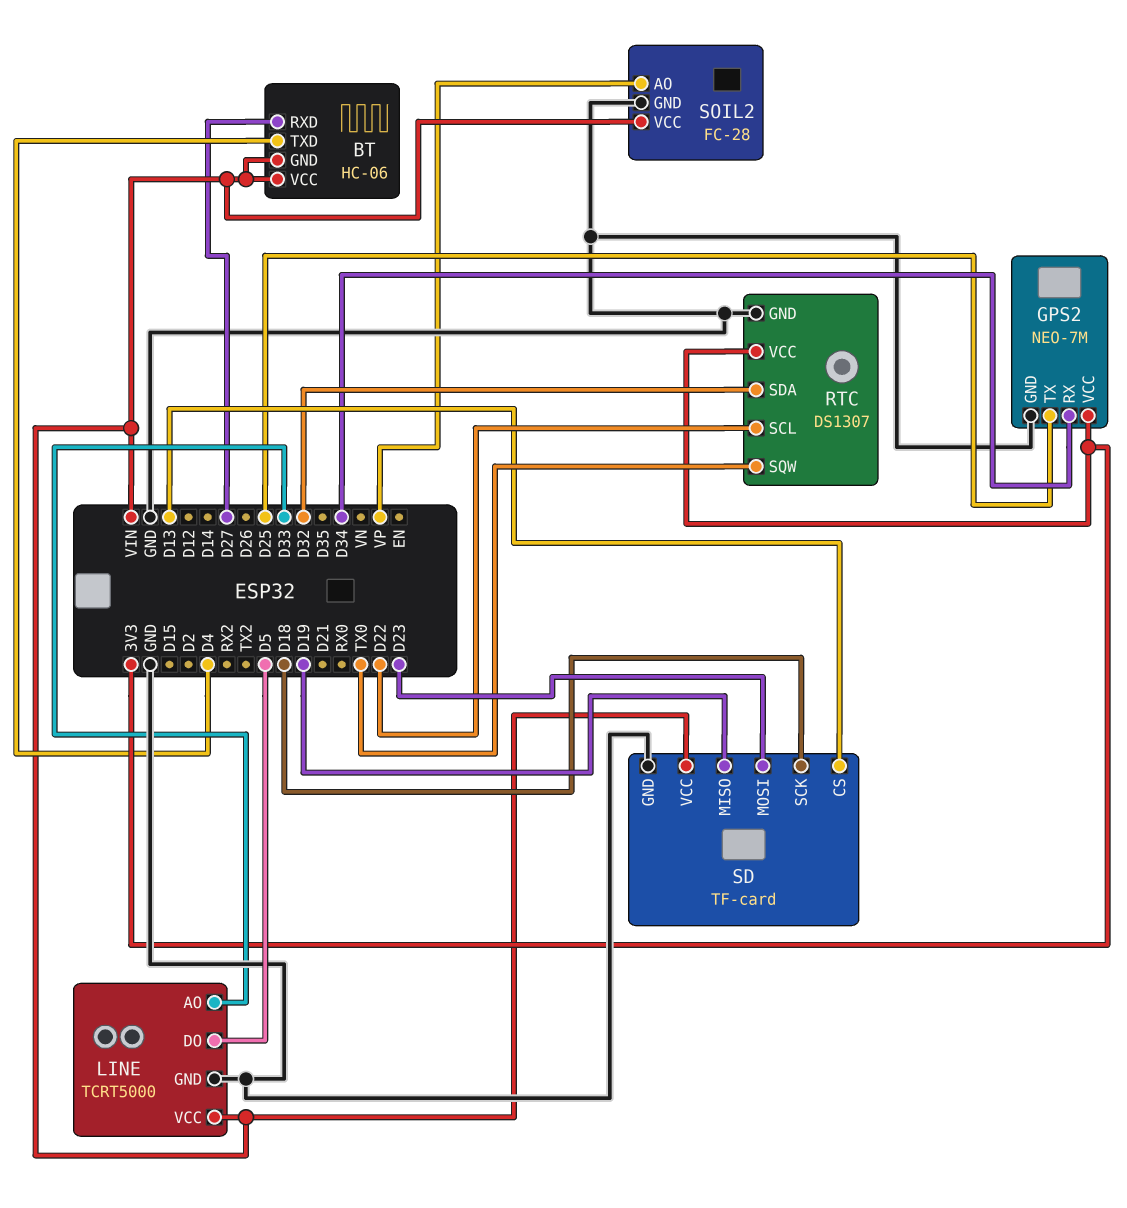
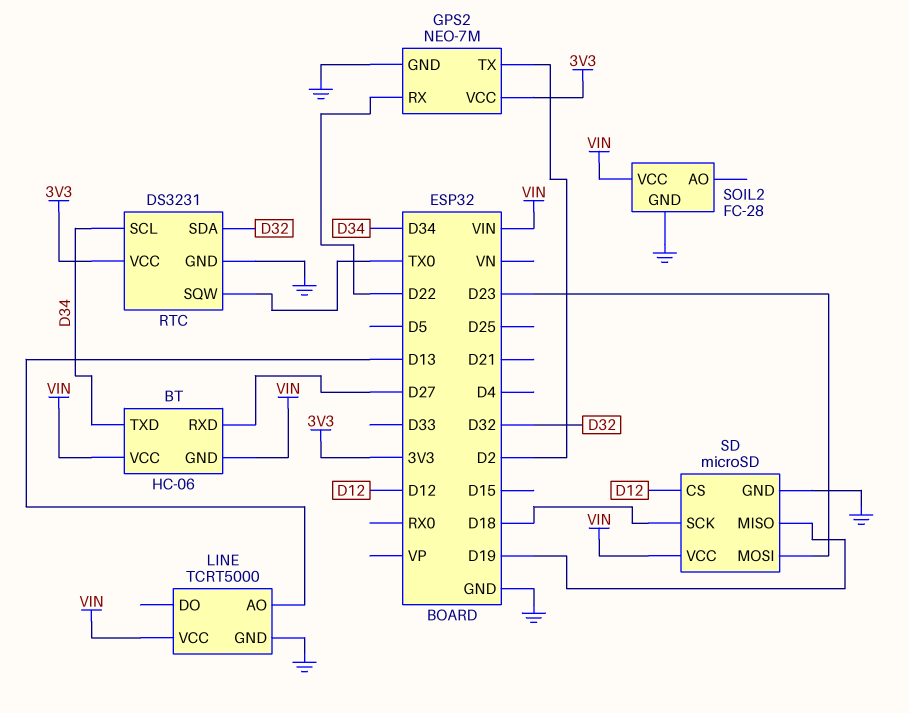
BT pin TXD: D4 -> D34
GPS2 pin RX: D34 -> D22
GPS2 pin TX: D25 -> D2
LINE pin AO: D33 -> D13
LINE pin DO: D5 -> none
RTC: DS1307 -> DS3231
RTC pin SCL: D22 -> D34
SD: TF-card -> microSD
SD pin CS: D13 -> D12
SOIL2 pin AO: VP -> none

